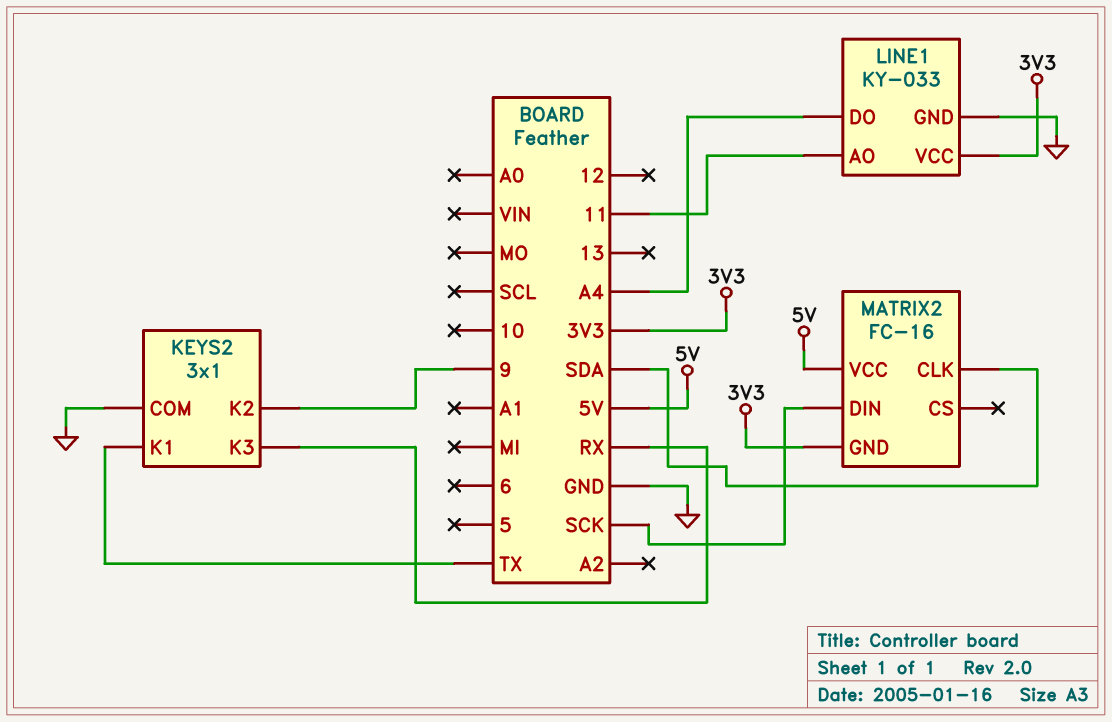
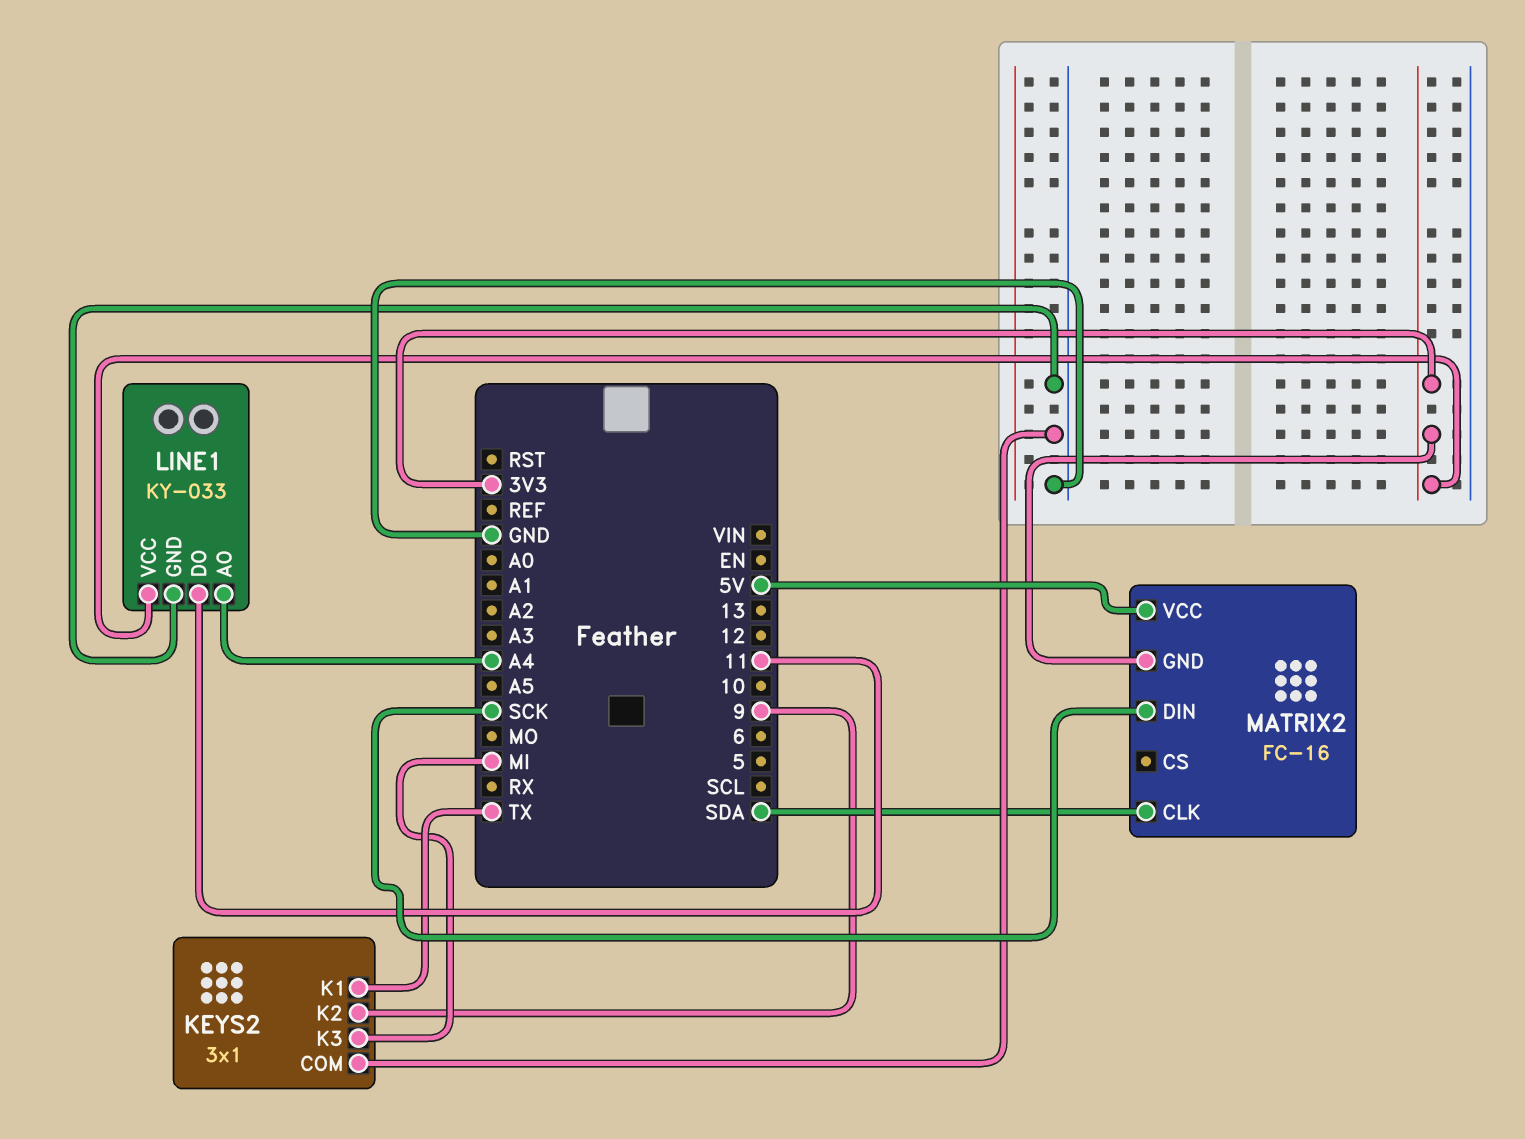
KEYS2 pin K3: RX -> MI
LINE1 pin AO: 11 -> A4
LINE1 pin DO: A4 -> 11

